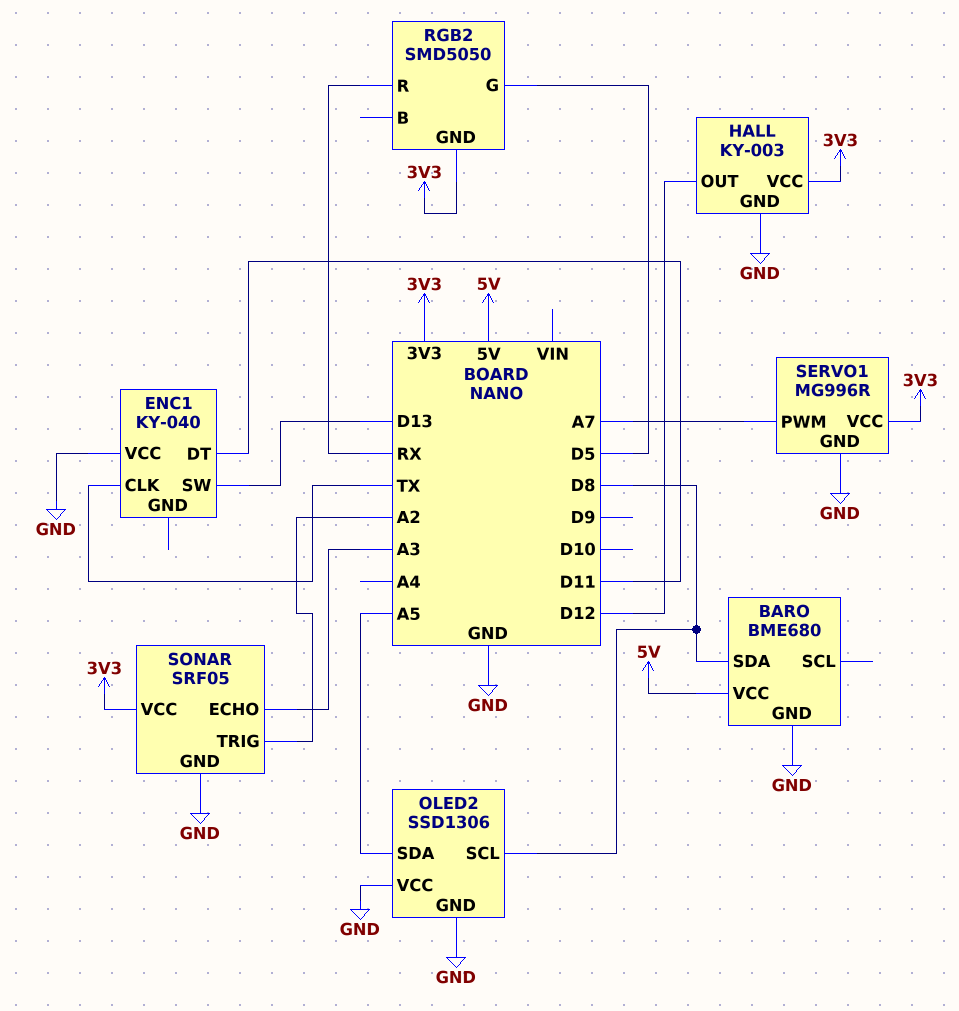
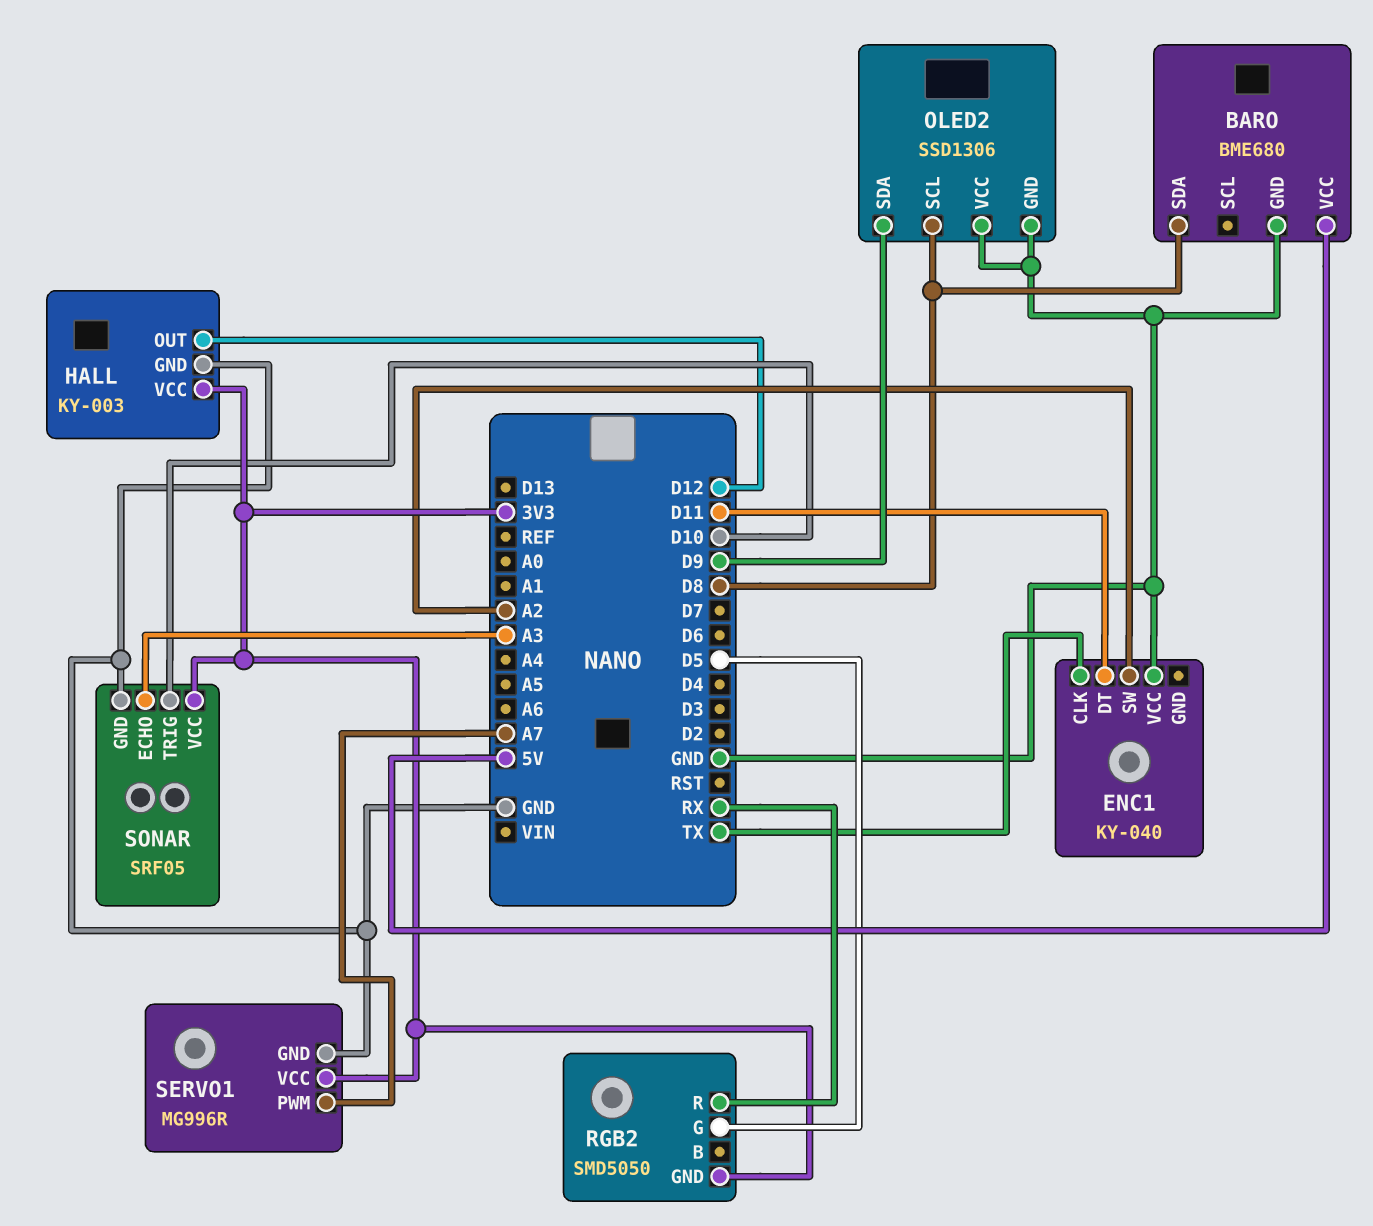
ENC1 pin SW: D13 -> A2
OLED2 pin SDA: A5 -> D9
SONAR pin TRIG: A2 -> D10

